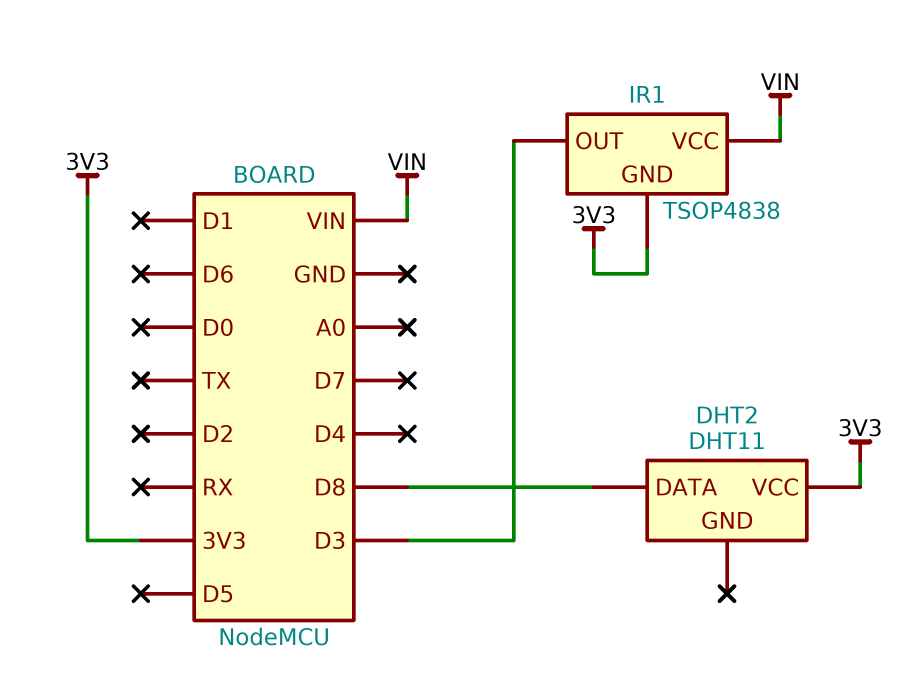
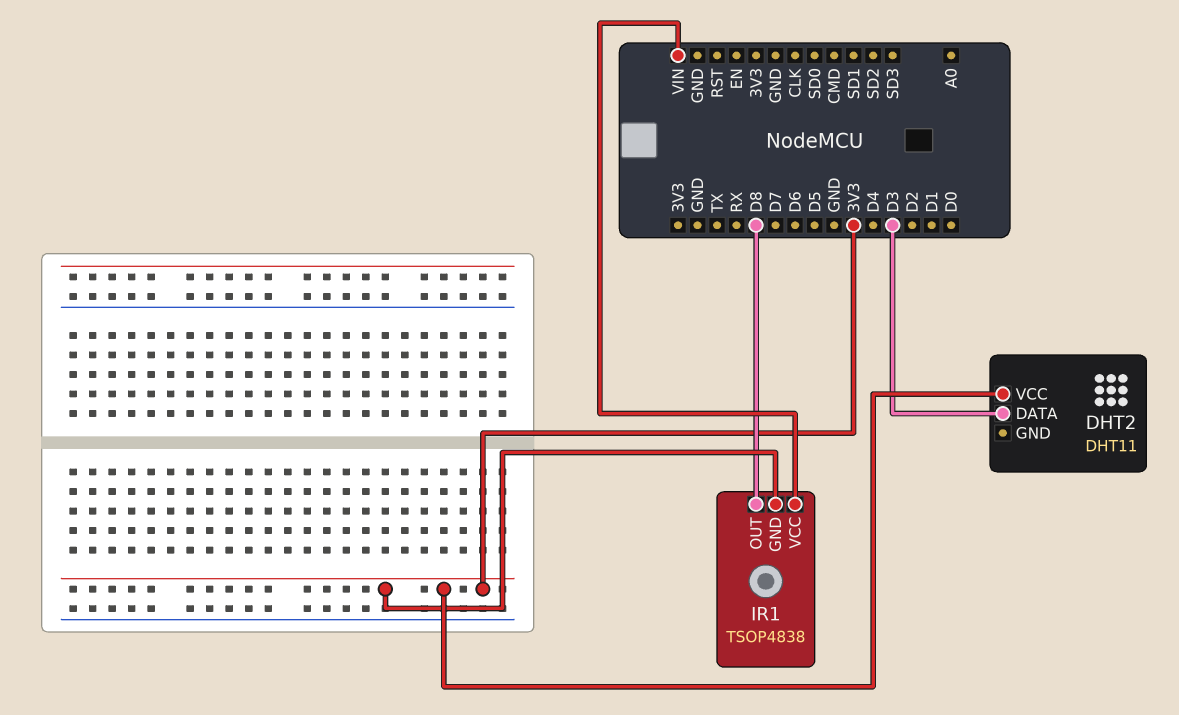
DHT2 pin DATA: D8 -> D3
IR1 pin OUT: D3 -> D8

